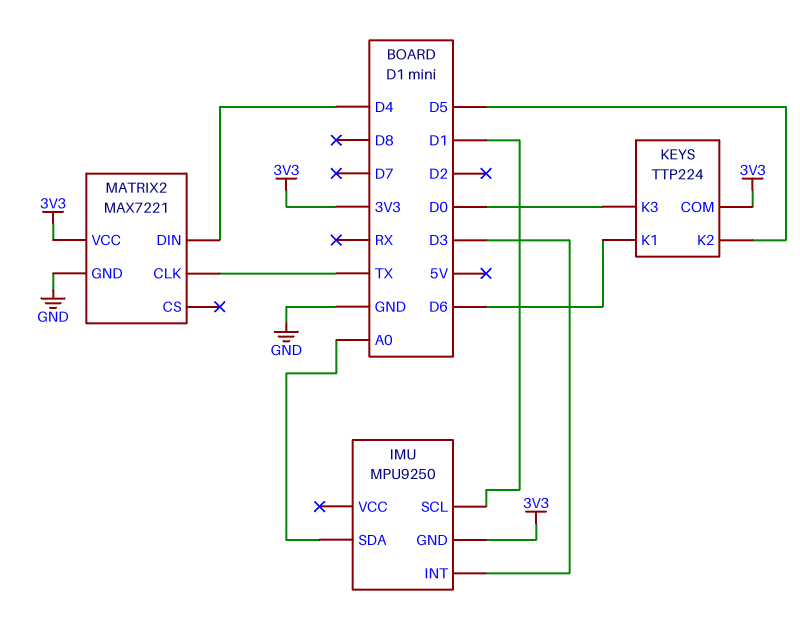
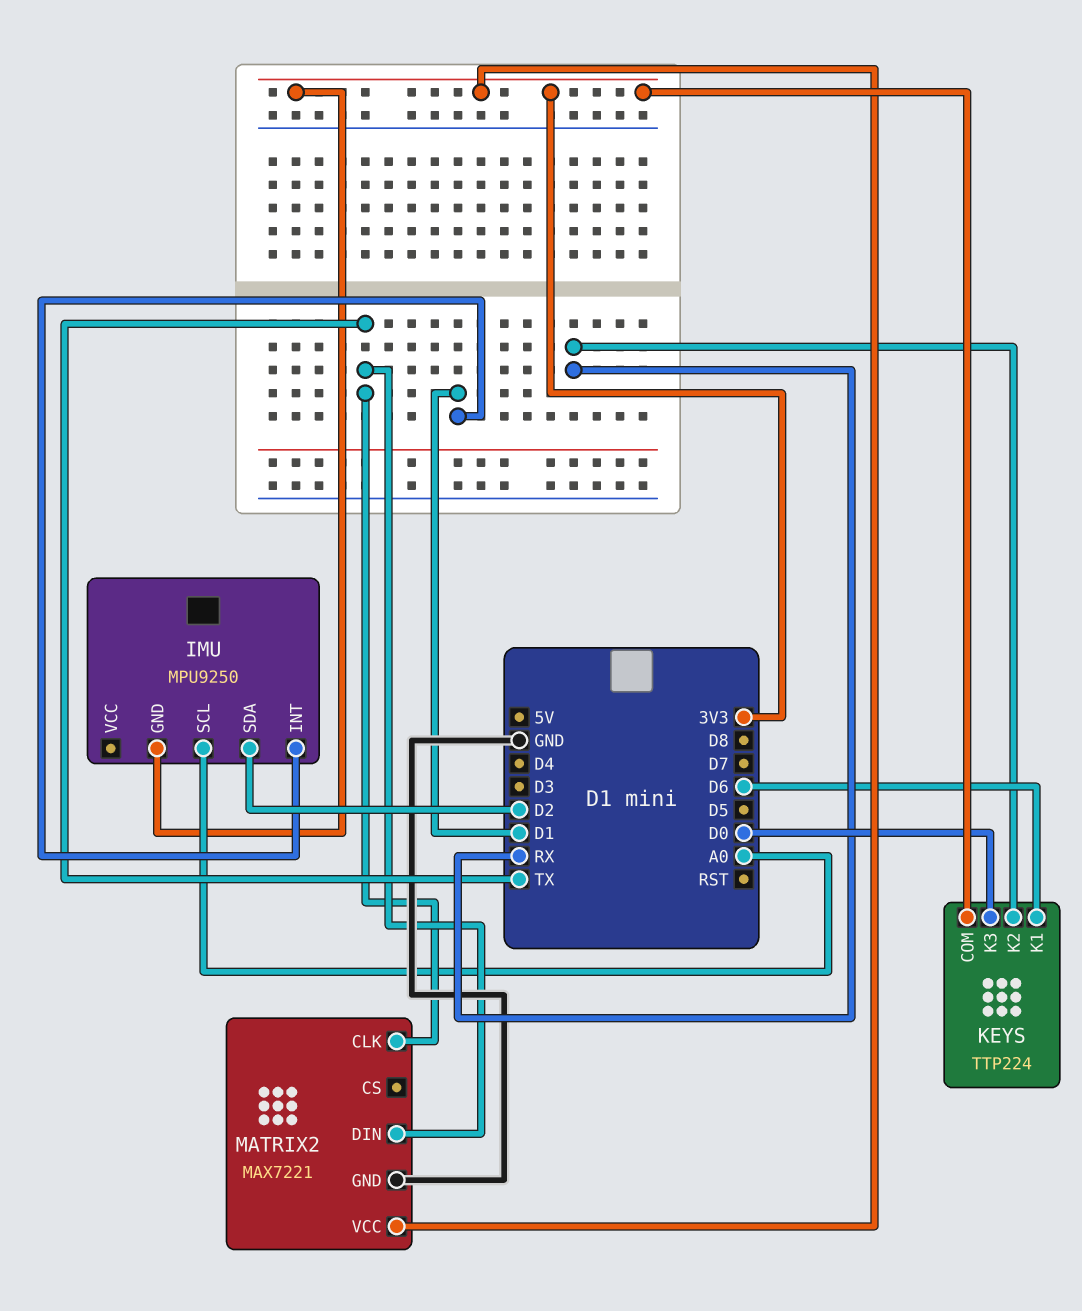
IMU pin INT: D3 -> D1
IMU pin SCL: D1 -> A0
IMU pin SDA: A0 -> D2
KEYS pin K2: D5 -> RX
MATRIX2 pin DIN: D4 -> TX

